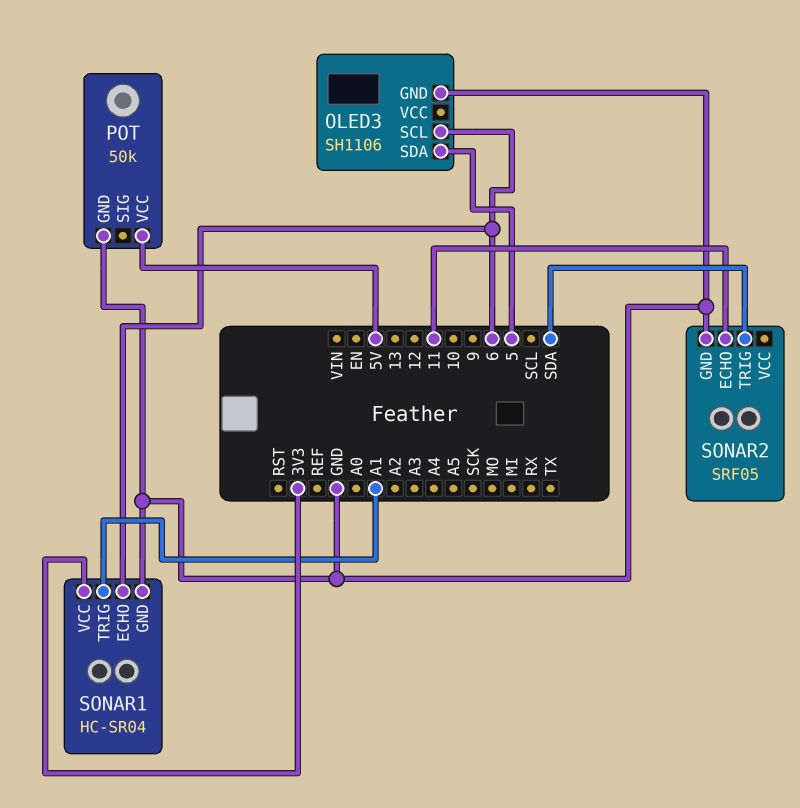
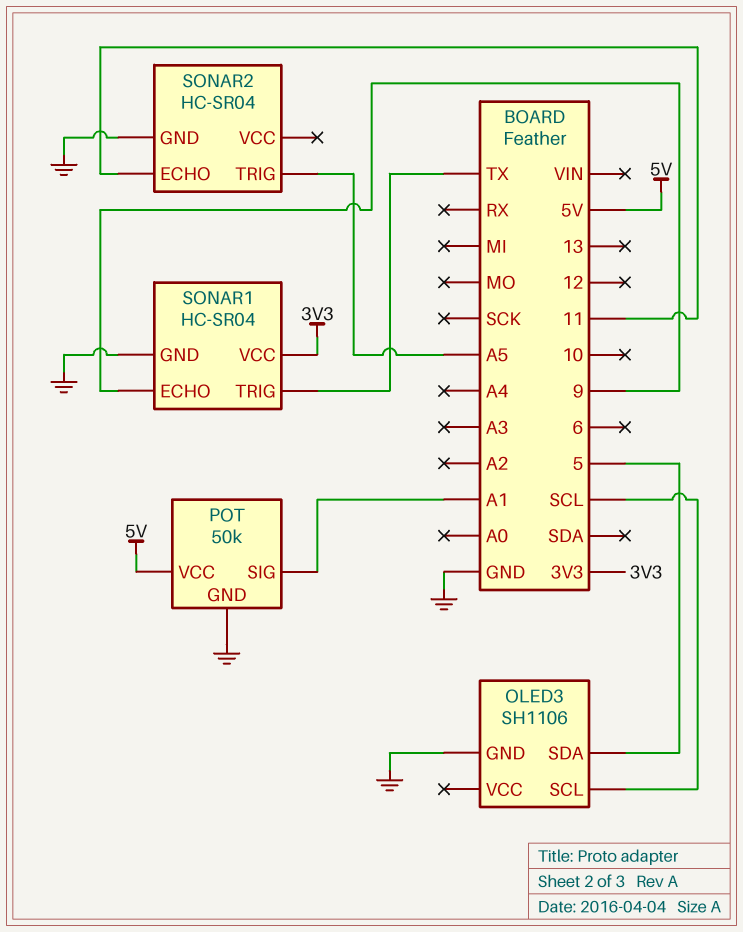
OLED3 pin SCL: 6 -> SCL
POT pin SIG: none -> A1
SONAR1 pin ECHO: 6 -> 9
SONAR1 pin TRIG: A1 -> TX
SONAR2: SRF05 -> HC-SR04
SONAR2 pin TRIG: SDA -> A5

